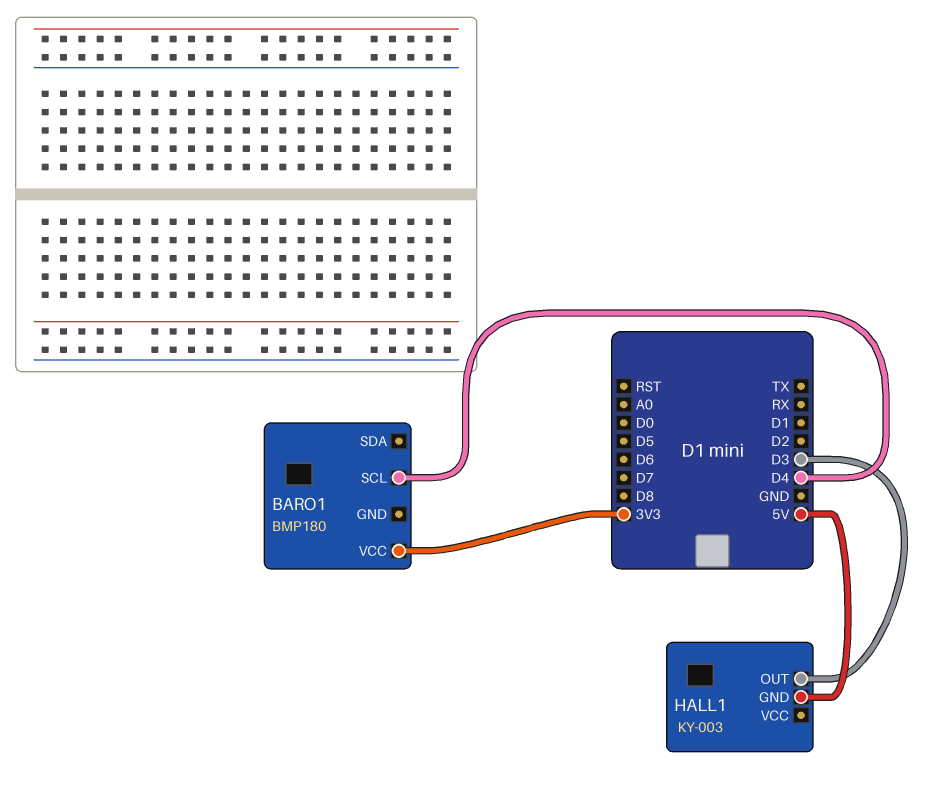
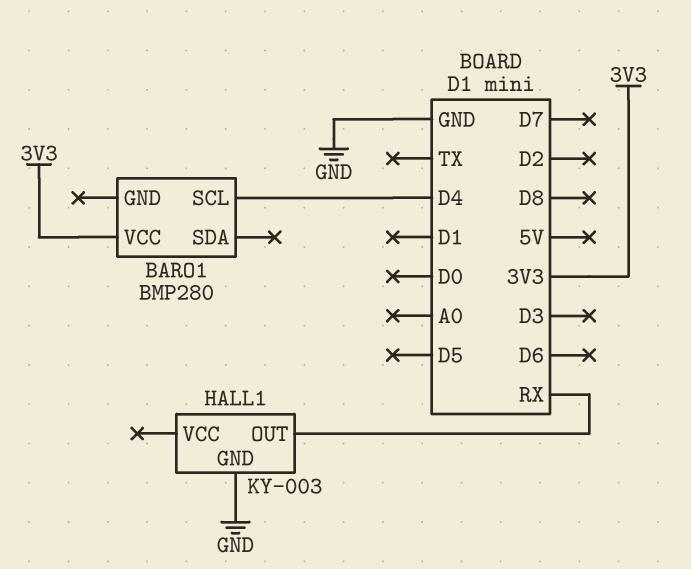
BARO1: BMP180 -> BMP280
HALL1 pin GND: 5V -> GND
HALL1 pin OUT: D3 -> RX

